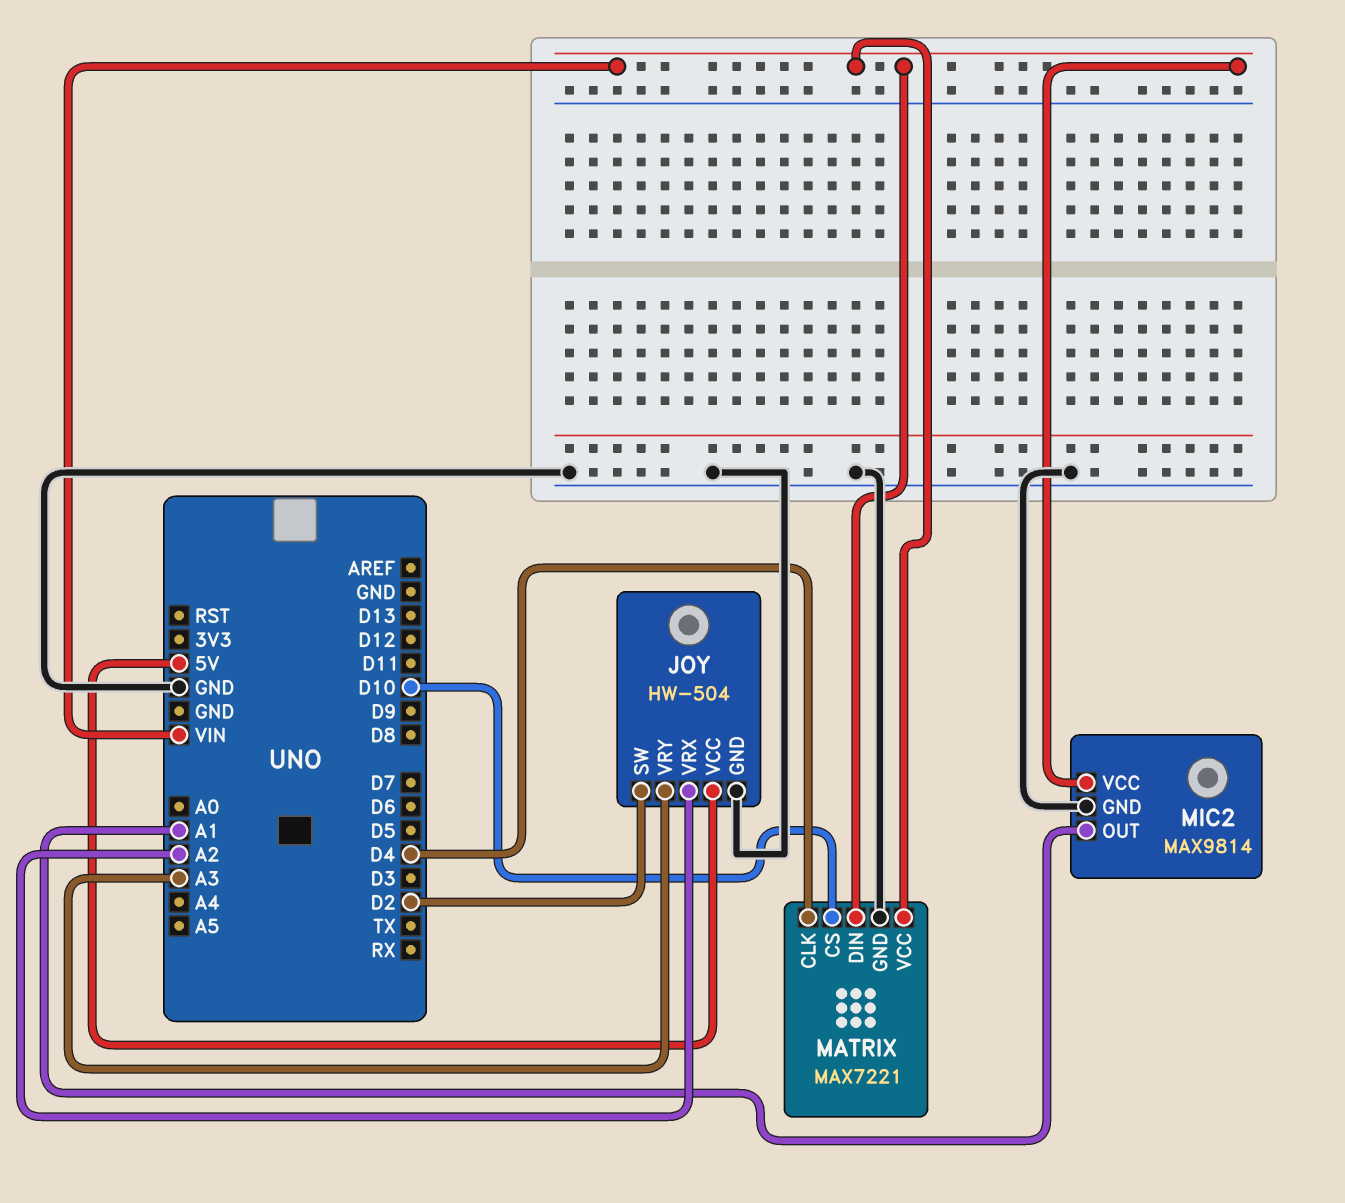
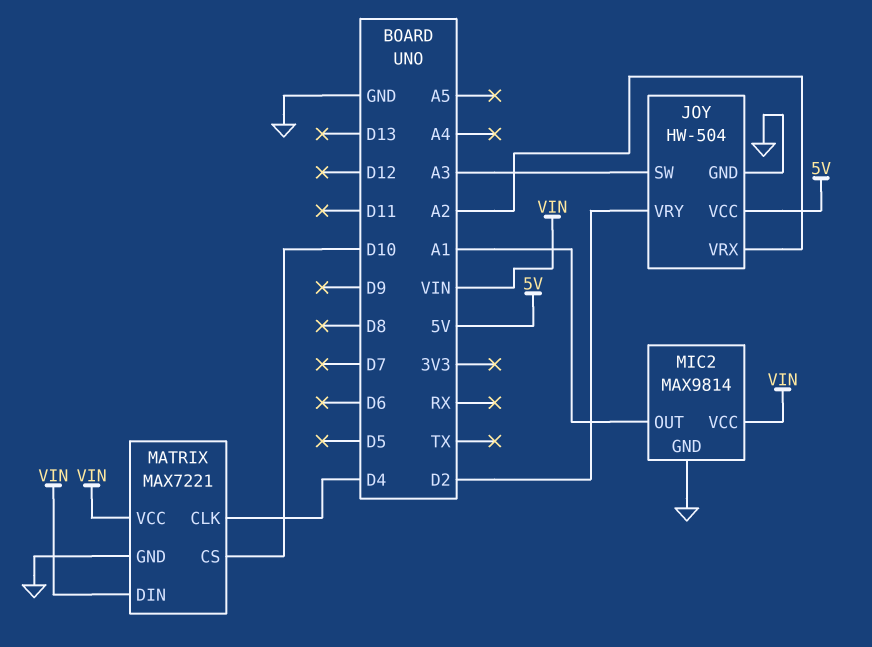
JOY pin SW: D2 -> A3
JOY pin VRY: A3 -> D2

